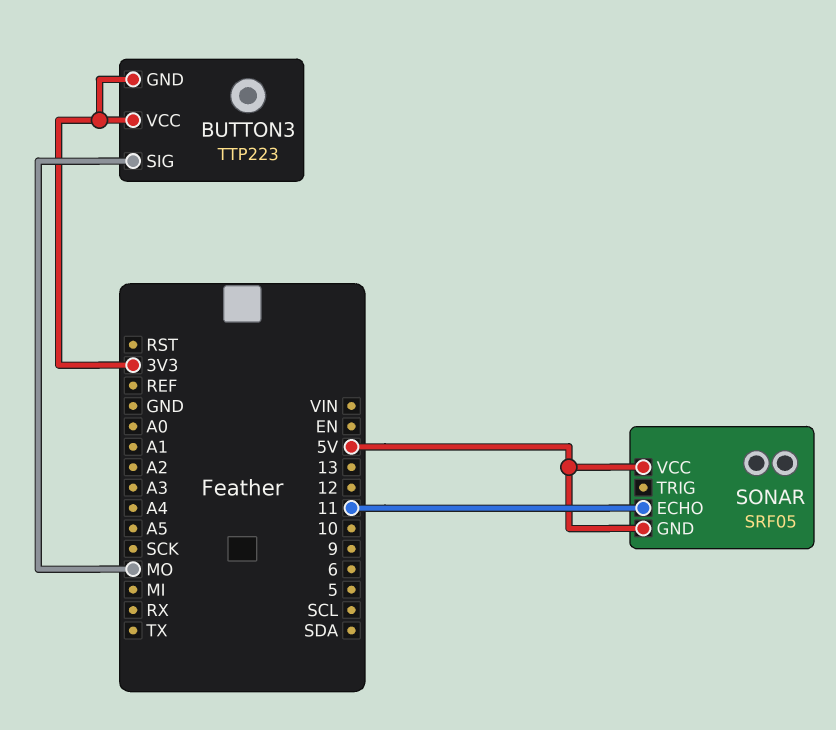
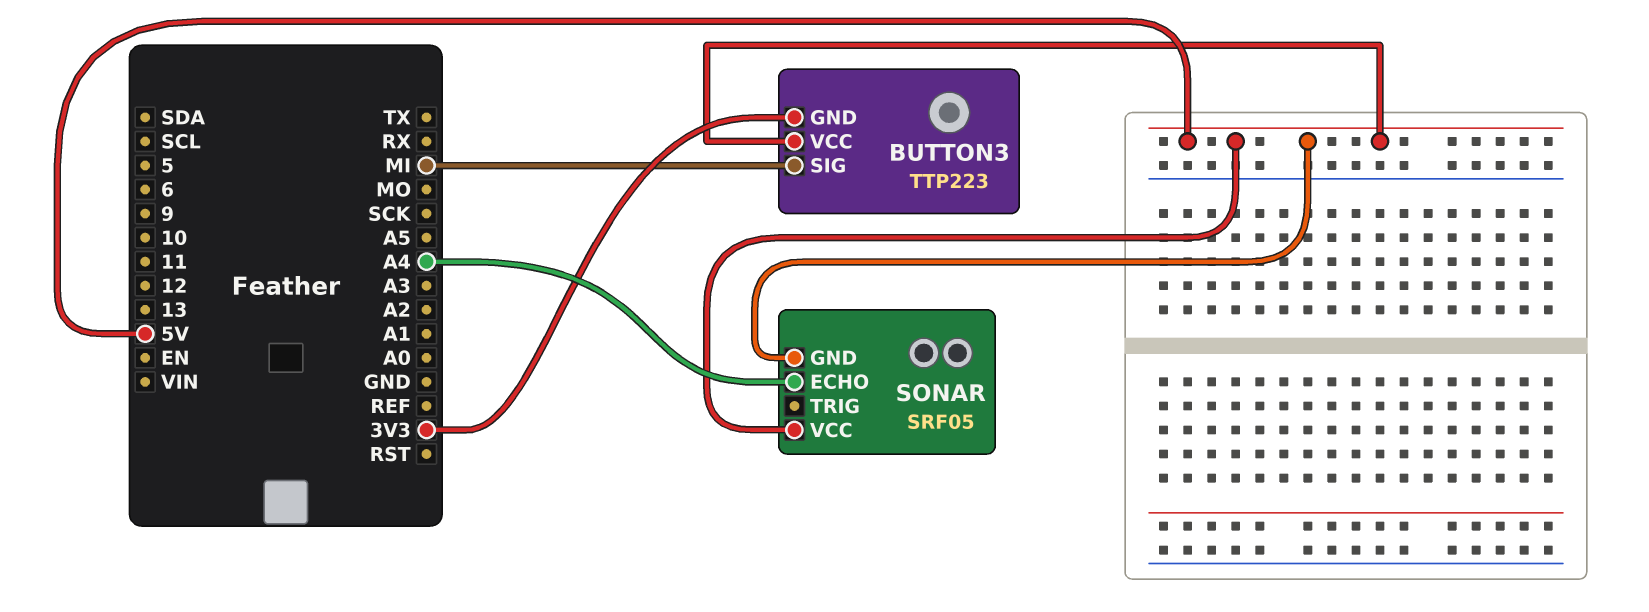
BUTTON3 pin SIG: MO -> MI
BUTTON3 pin VCC: 3V3 -> 5V
SONAR pin ECHO: 11 -> A4

